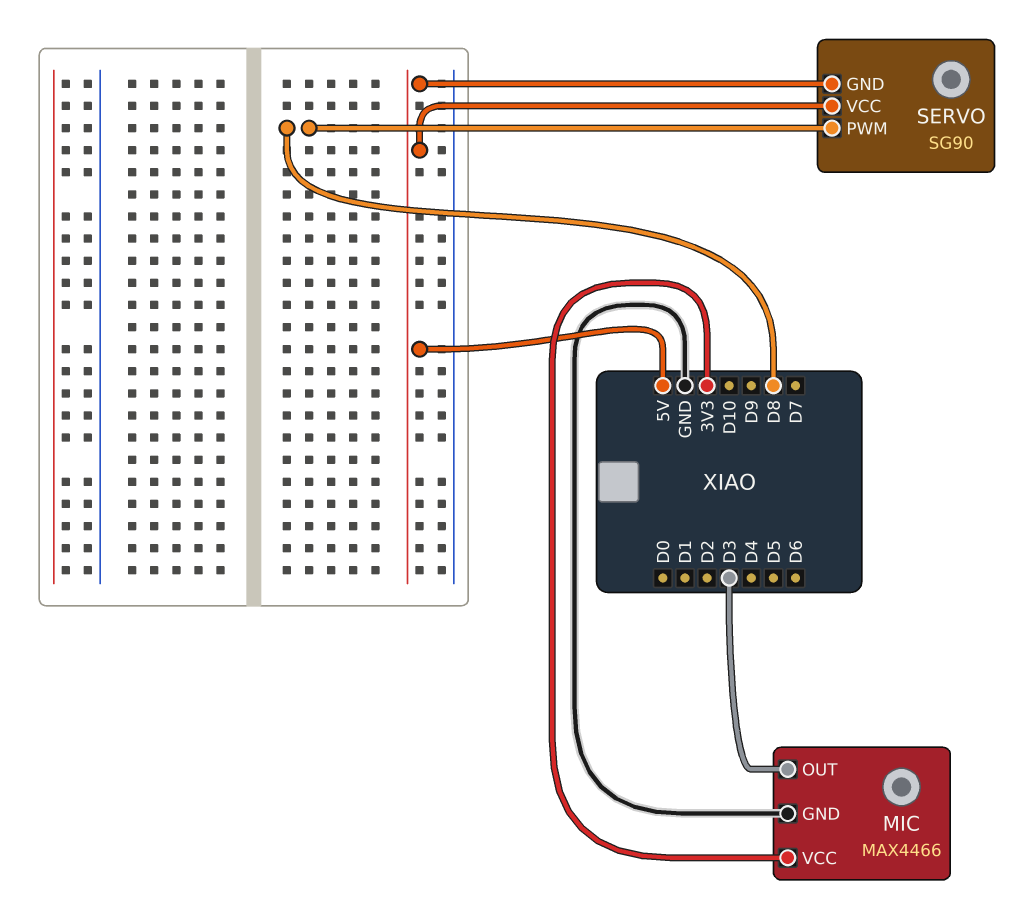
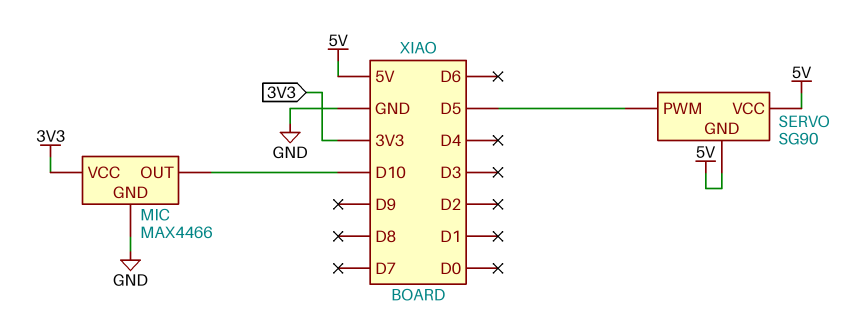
MIC pin OUT: D3 -> D10
SERVO pin PWM: D8 -> D5

